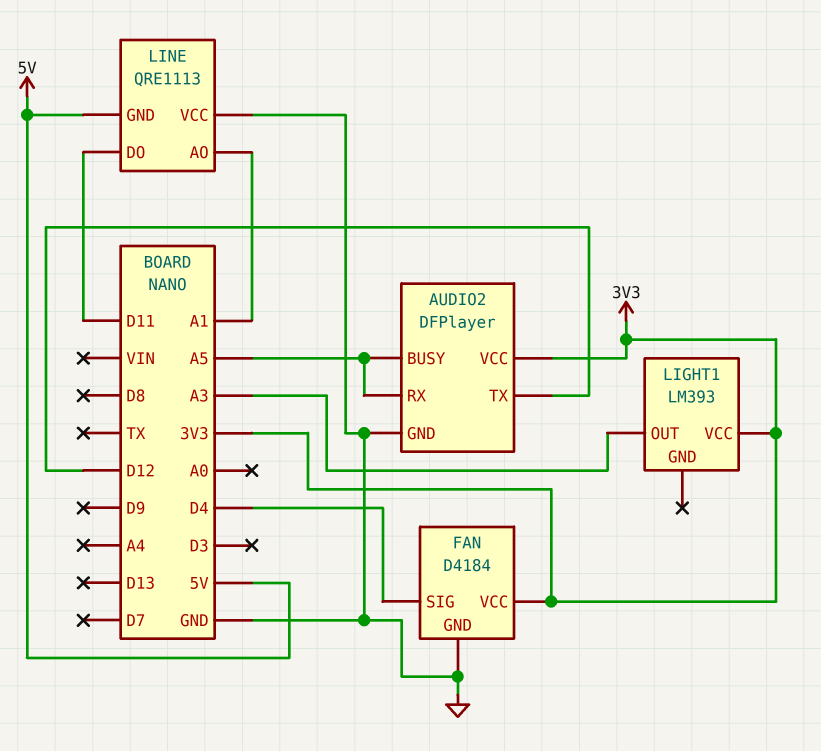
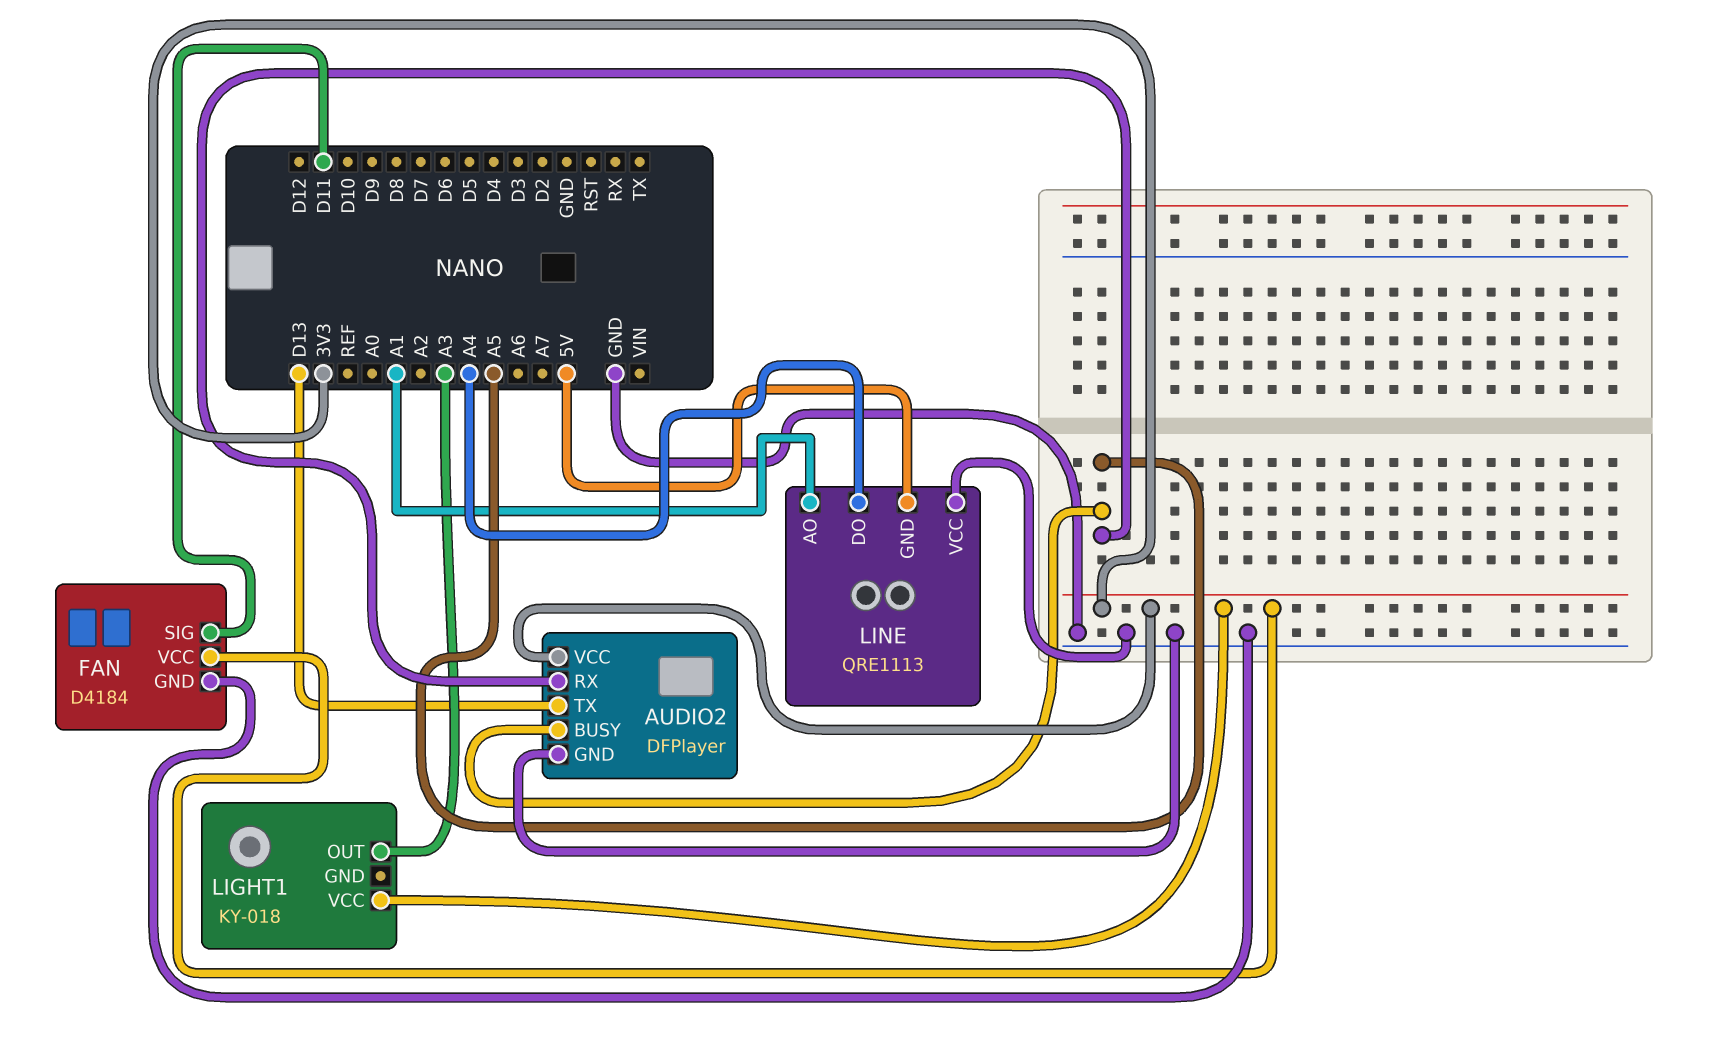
AUDIO2 pin TX: D12 -> D13
FAN pin SIG: D4 -> D11
LIGHT1: LM393 -> KY-018
LINE pin DO: D11 -> A4

